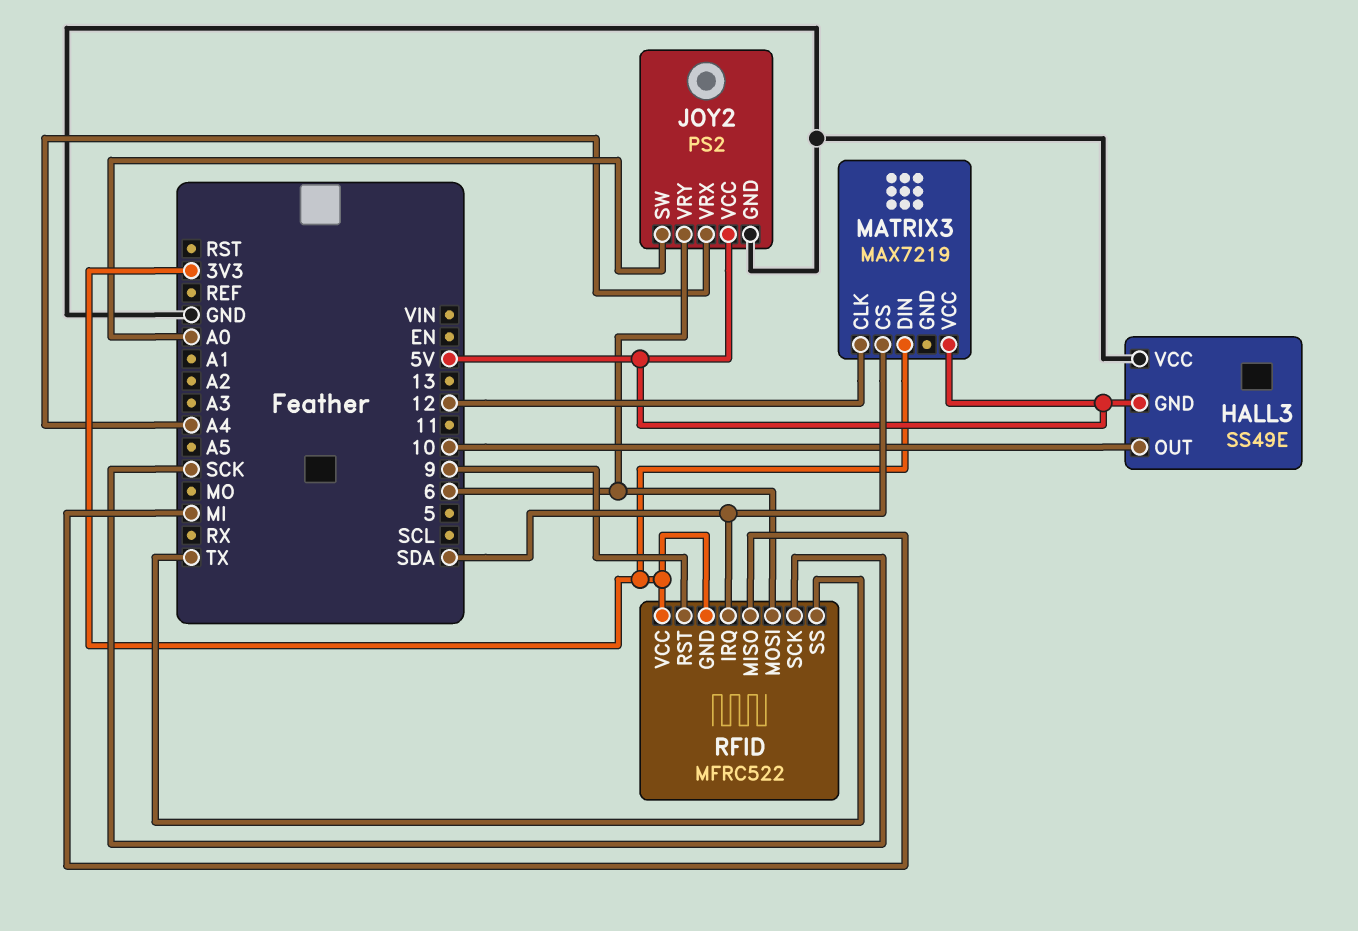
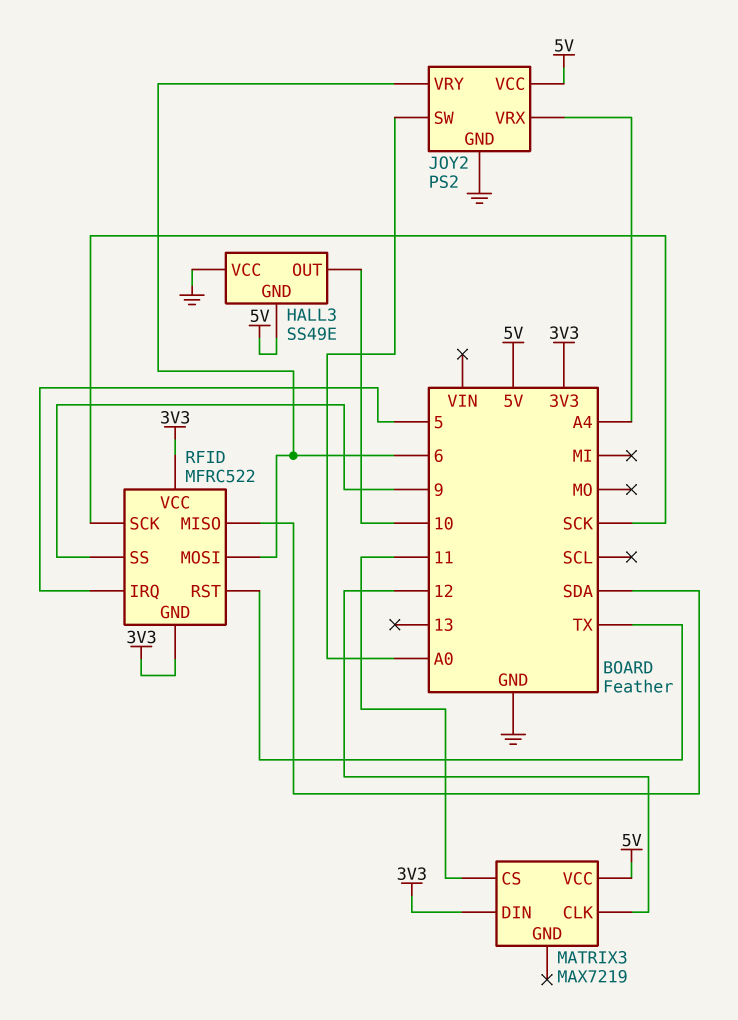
MATRIX3 pin CS: SDA -> 11
RFID pin IRQ: SDA -> 5
RFID pin MISO: MI -> SDA
RFID pin RST: 9 -> TX
RFID pin SS: TX -> 9

